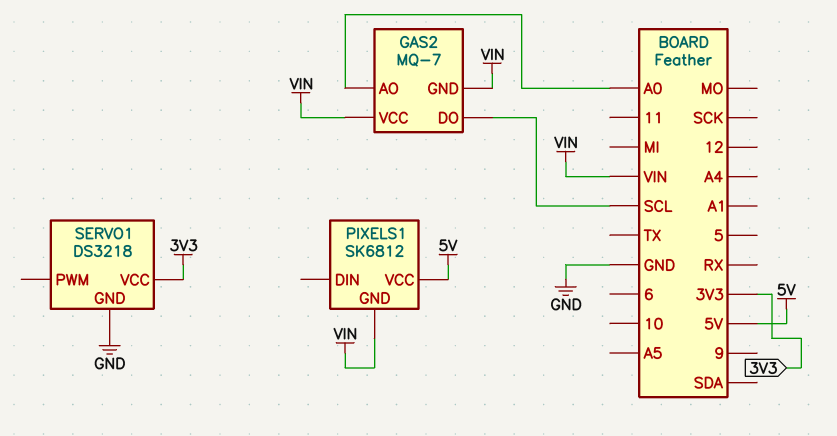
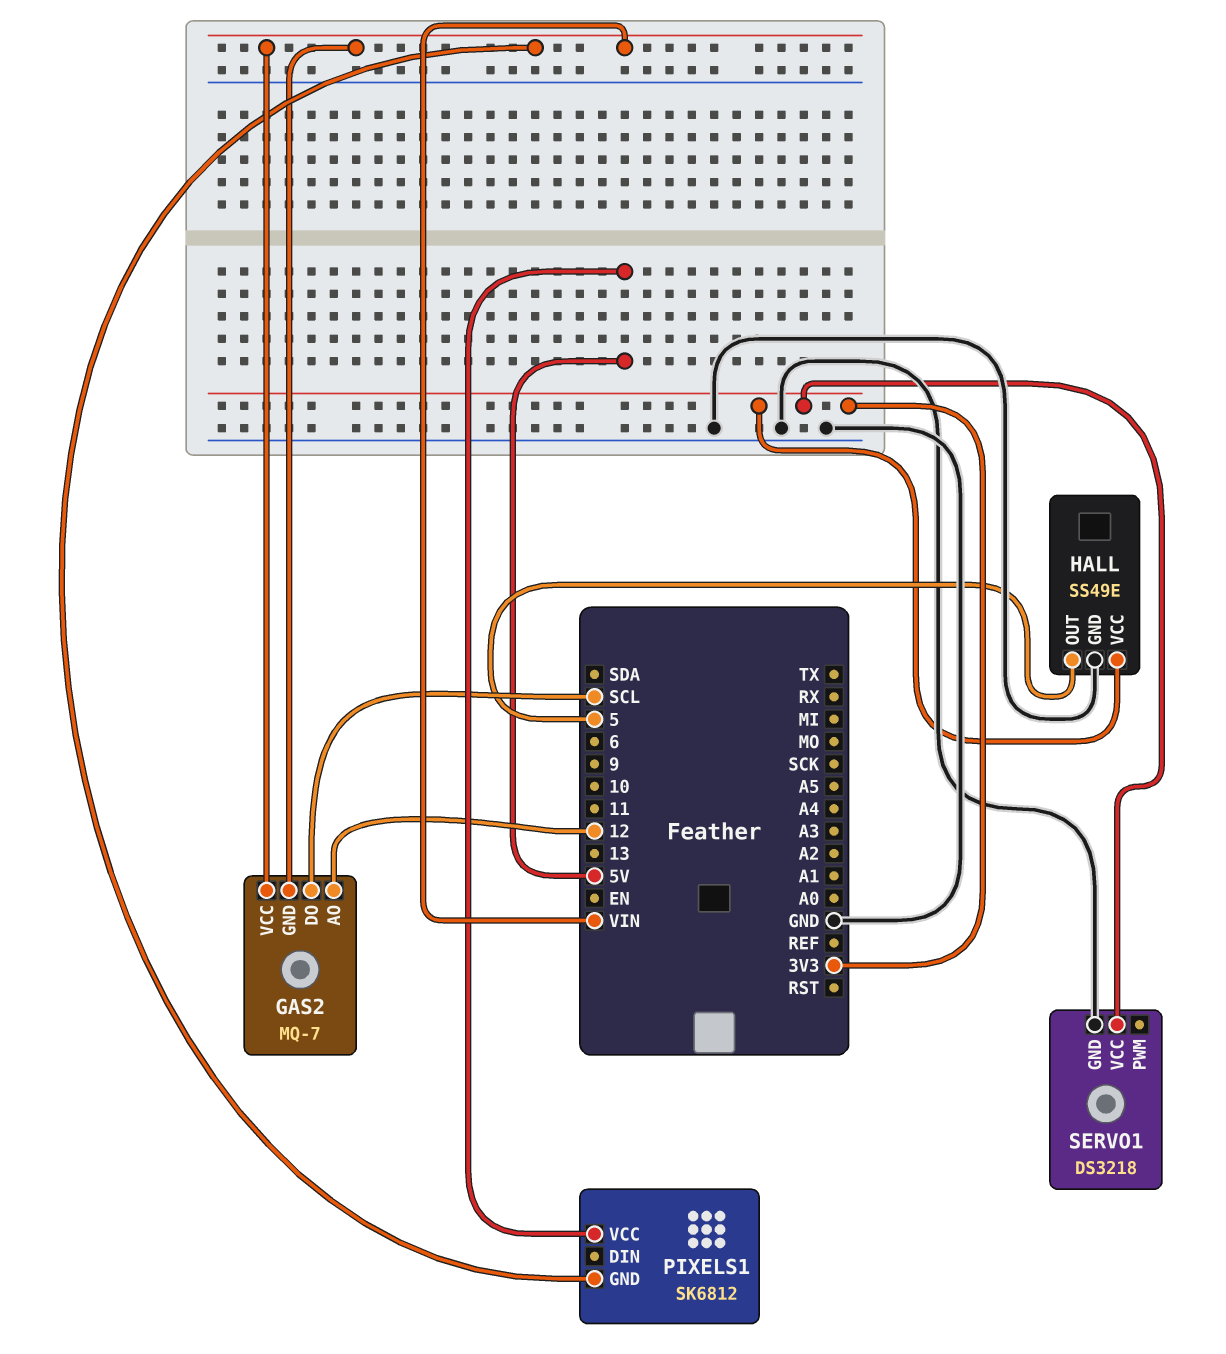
GAS2 pin AO: A0 -> 12
HALL: none -> SS49E
HALL pin GND: none -> GND
HALL pin OUT: none -> 5
HALL pin VCC: none -> 3V3

